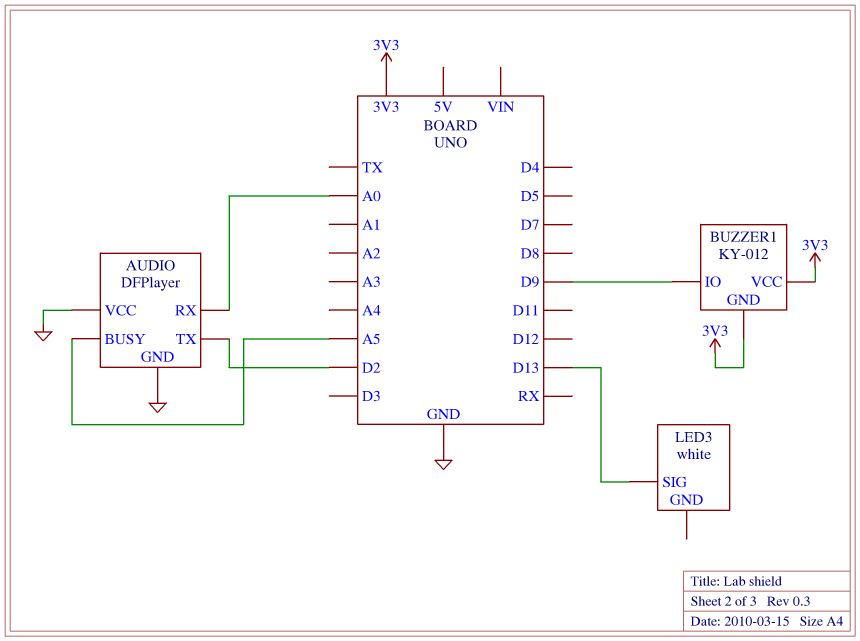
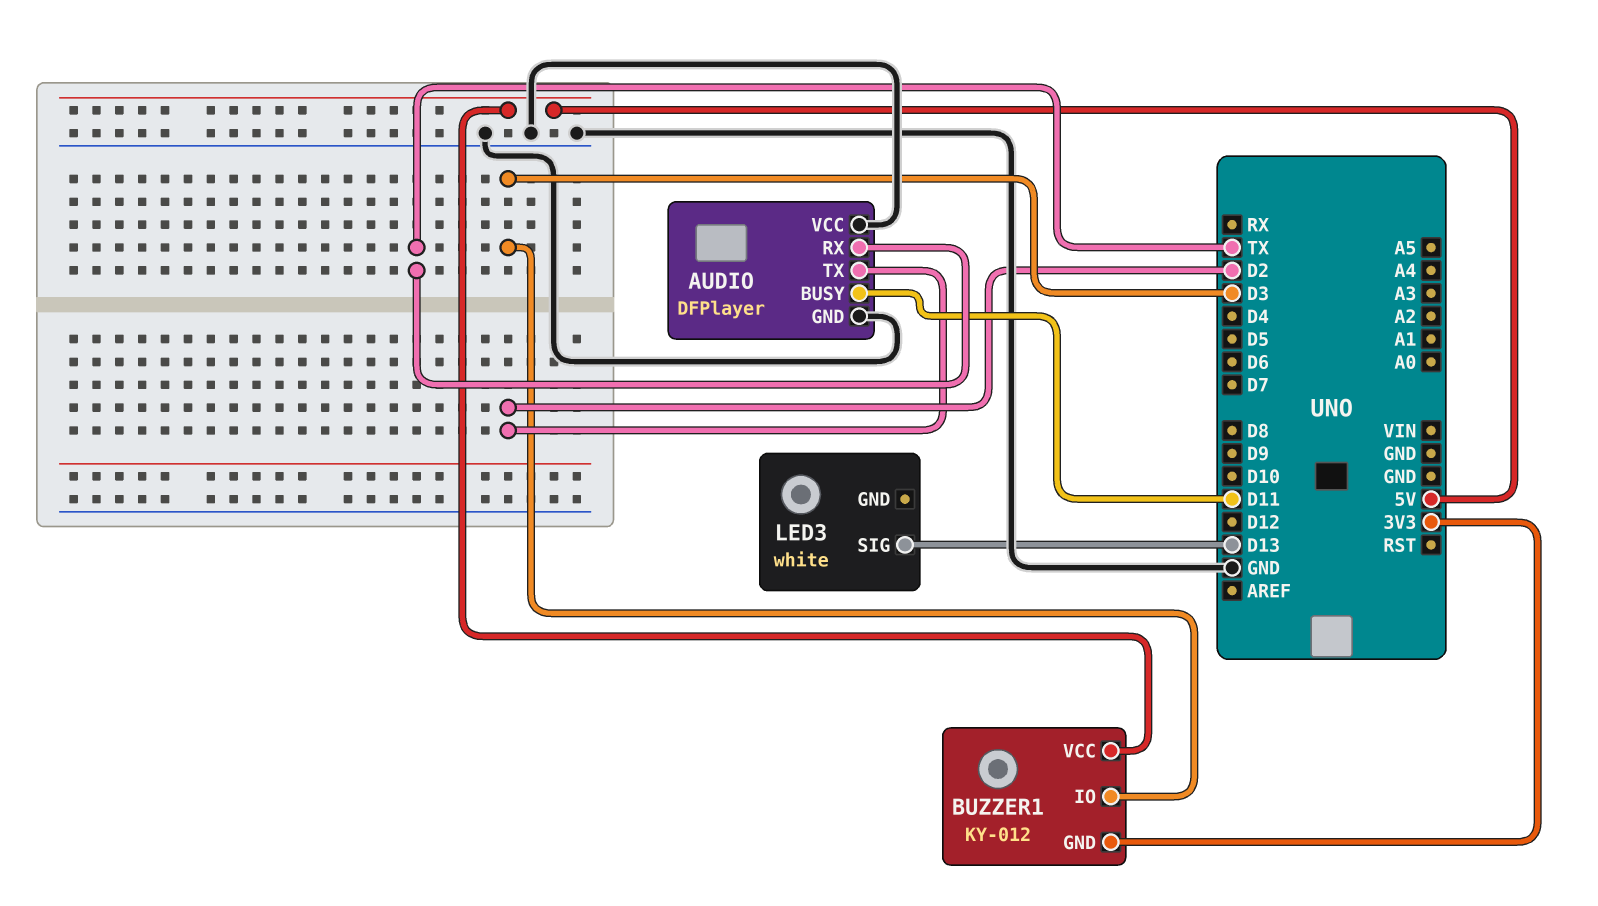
AUDIO pin BUSY: A5 -> D11
AUDIO pin RX: A0 -> TX
BUZZER1 pin IO: D9 -> D3
BUZZER1 pin VCC: 3V3 -> 5V

